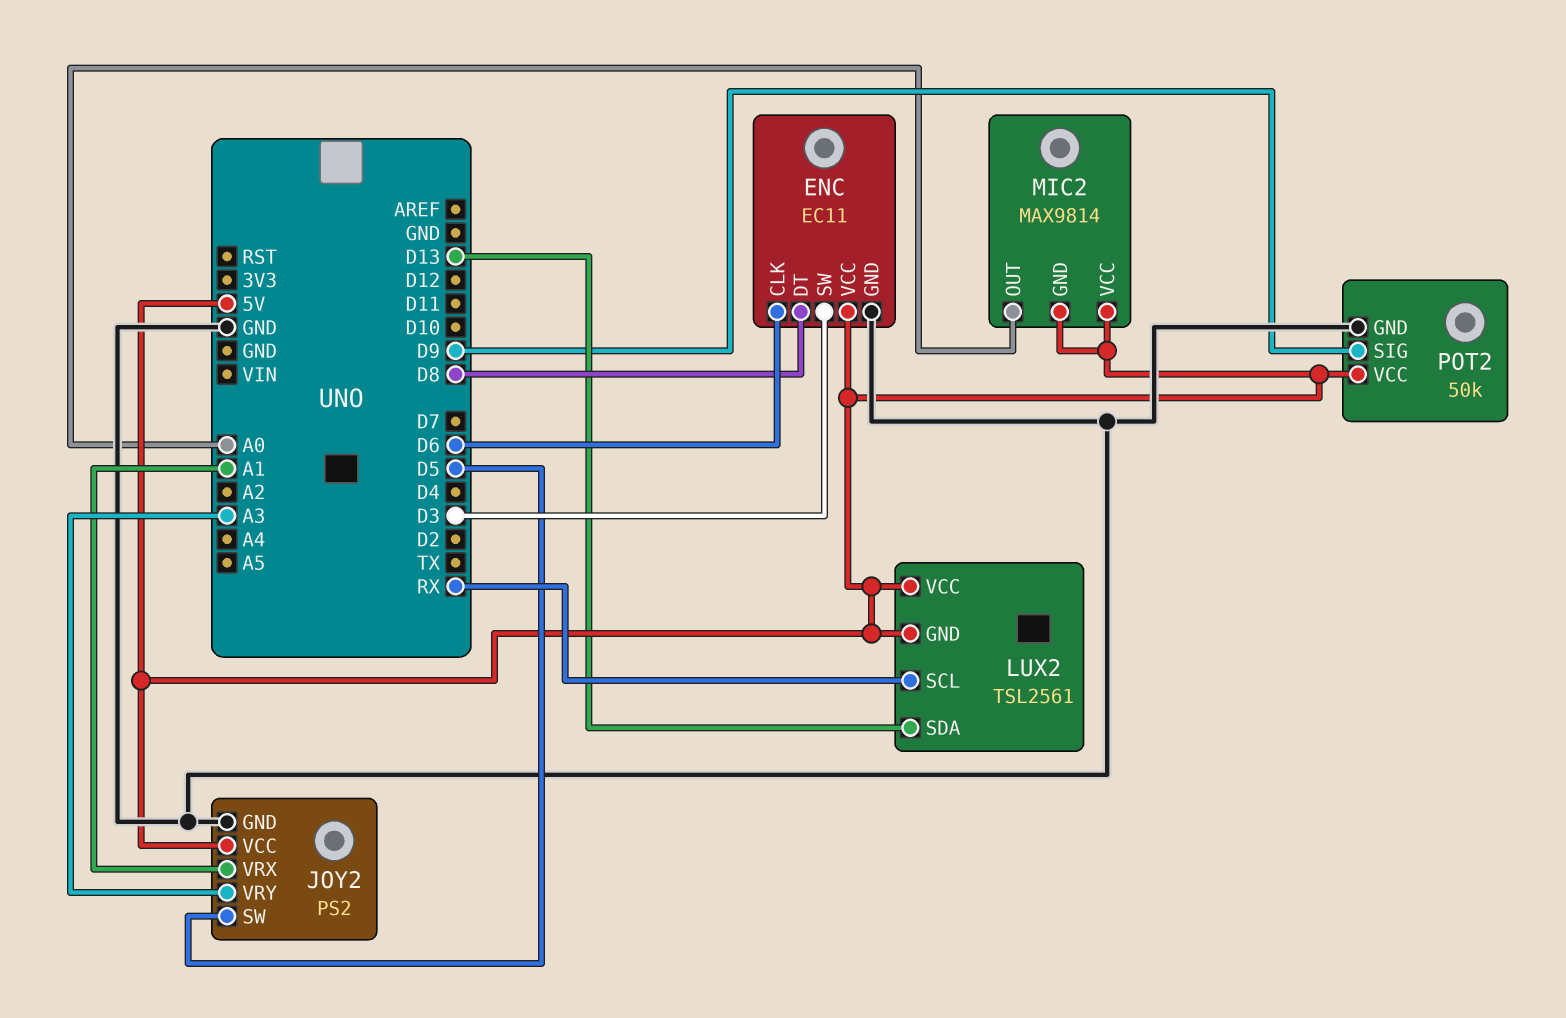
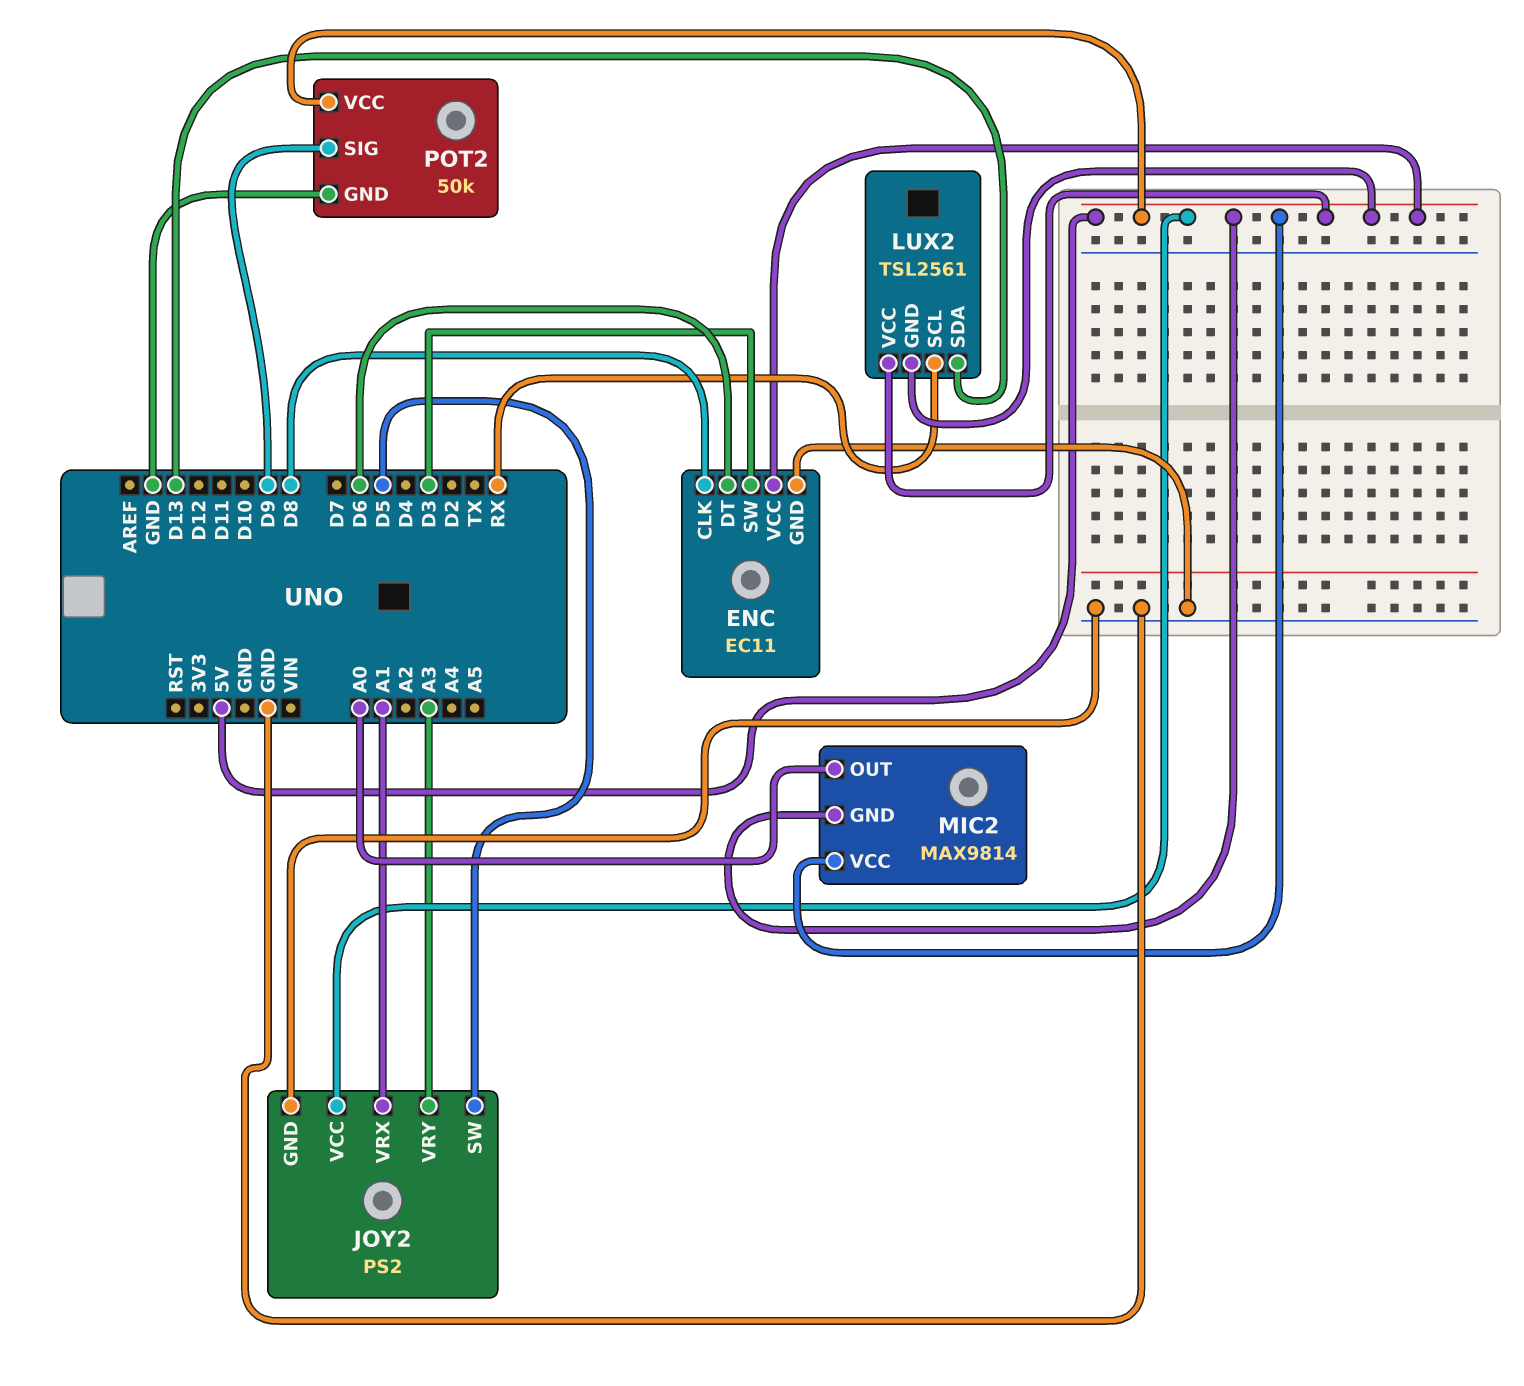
ENC pin CLK: D6 -> D8
ENC pin DT: D8 -> D6

